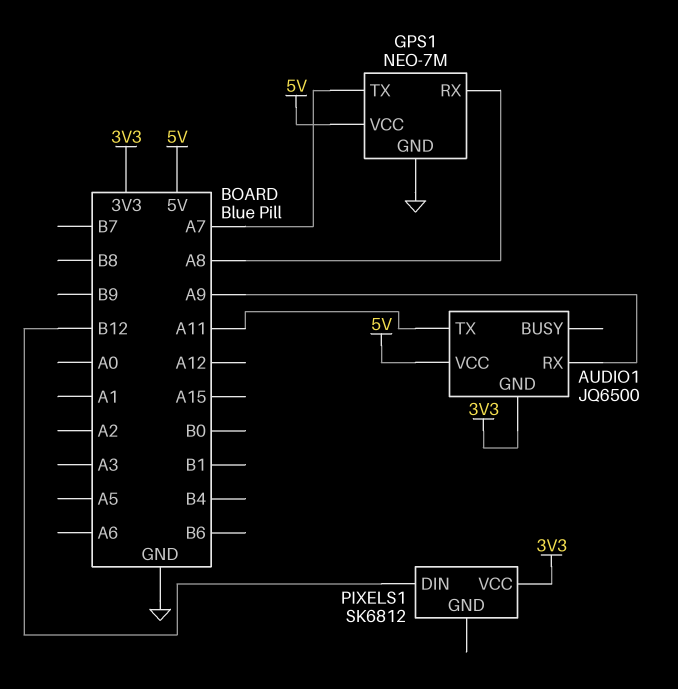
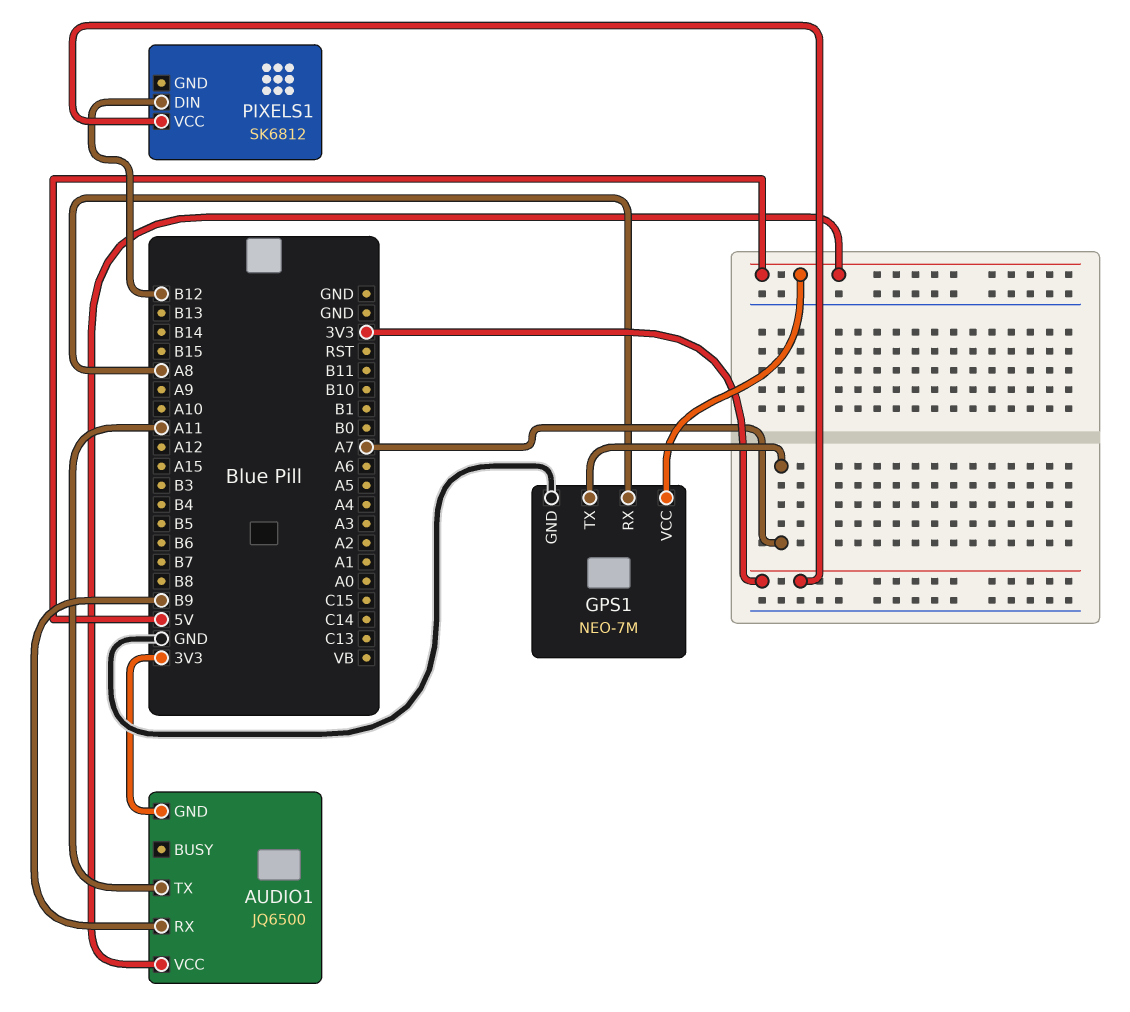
AUDIO1 pin RX: A9 -> B9

